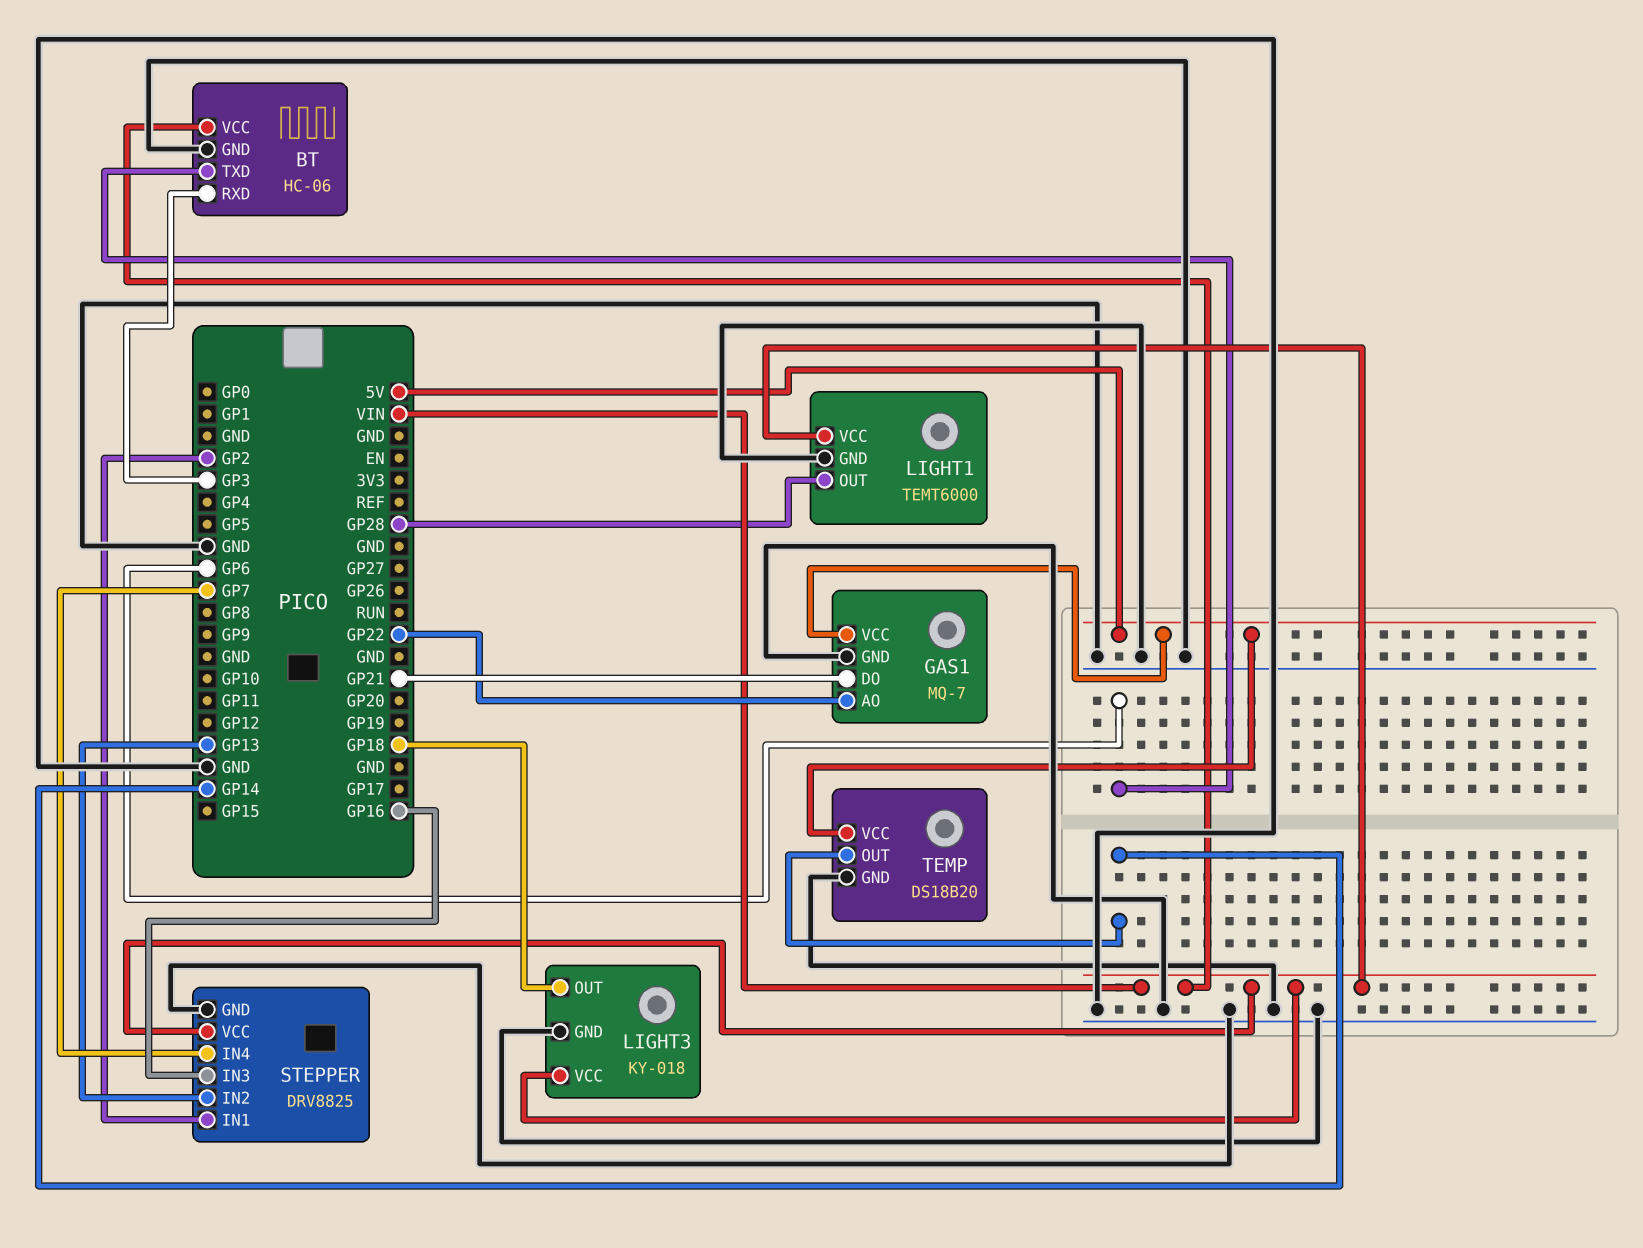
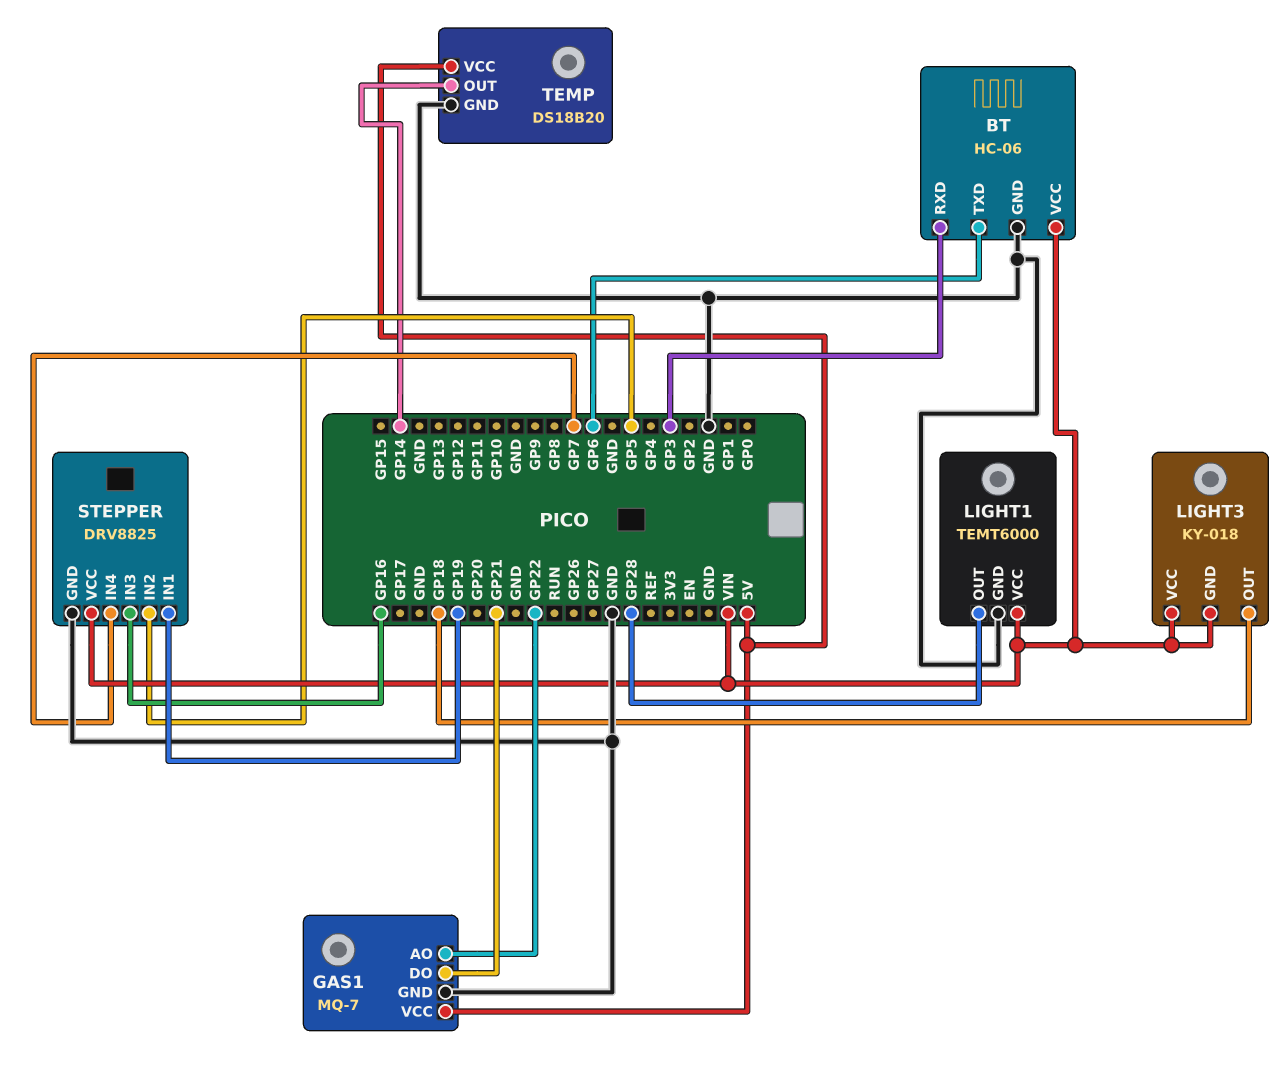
LIGHT3 pin GND: GND -> VIN
STEPPER pin IN1: GP2 -> GP19
STEPPER pin IN2: GP13 -> GP5

